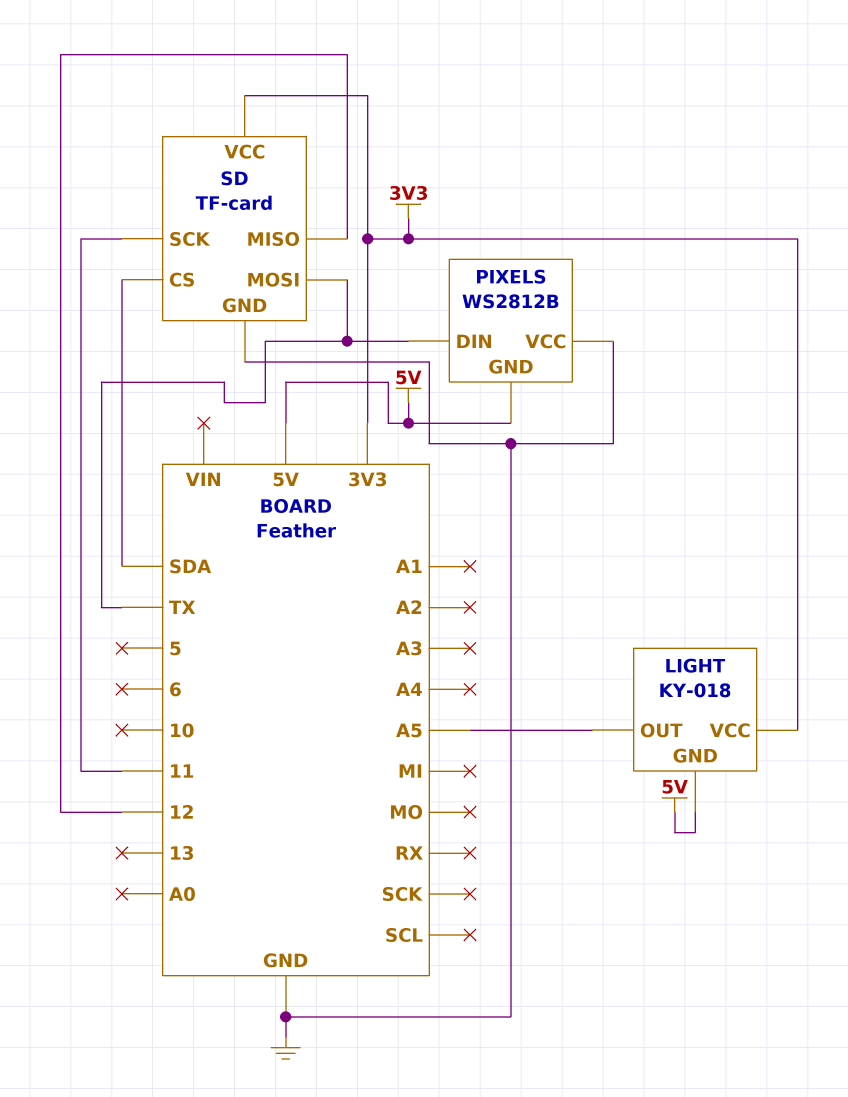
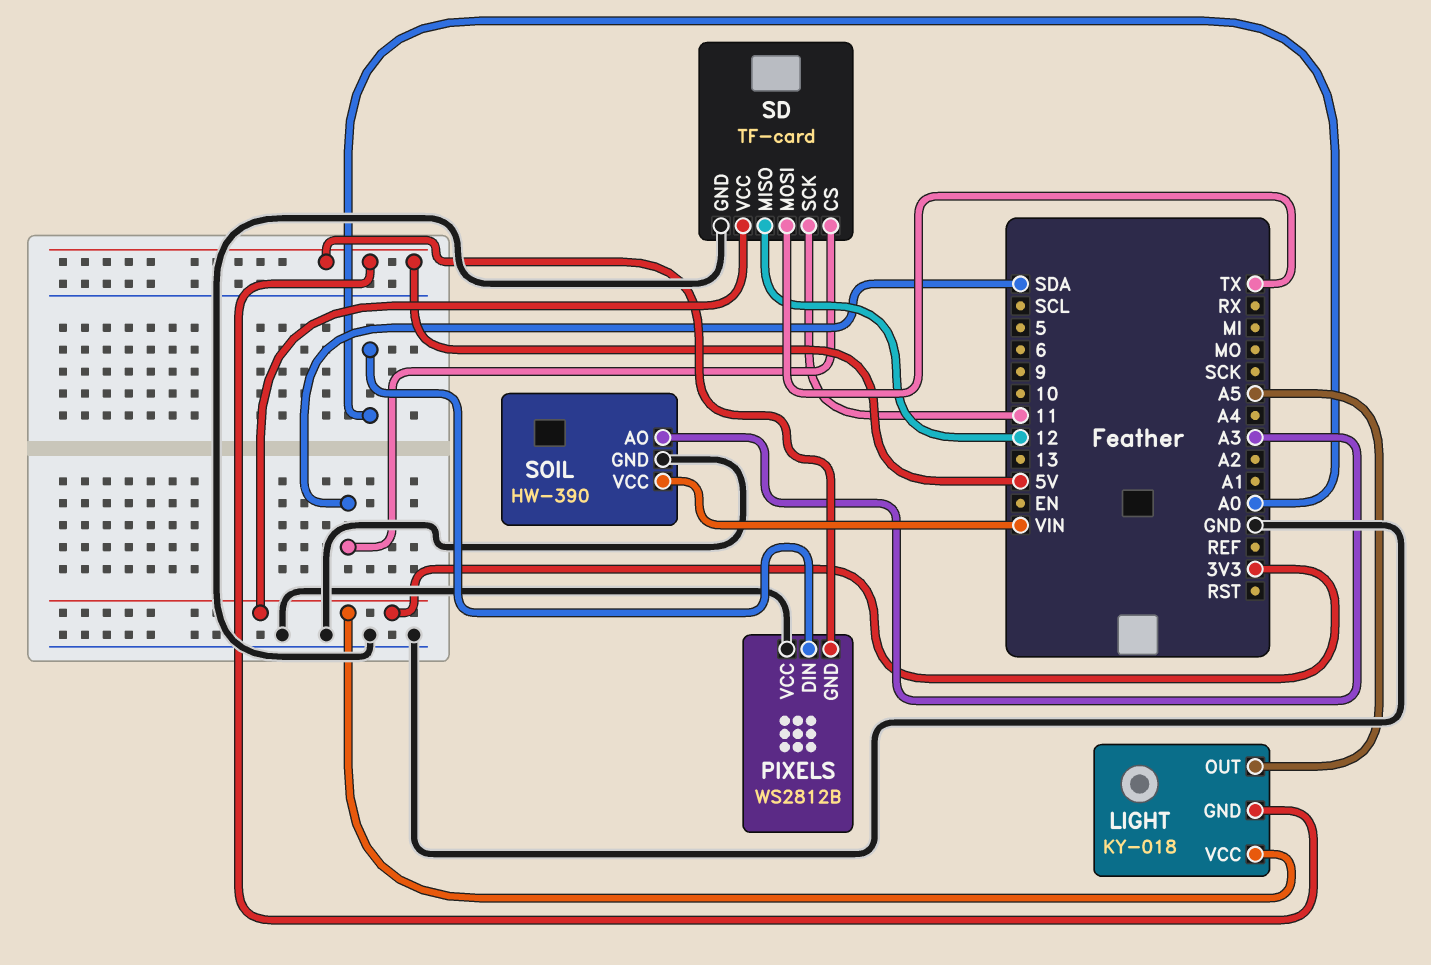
PIXELS pin DIN: TX -> A0
SOIL: none -> HW-390
SOIL pin AO: none -> A3
SOIL pin GND: none -> GND
SOIL pin VCC: none -> VIN

